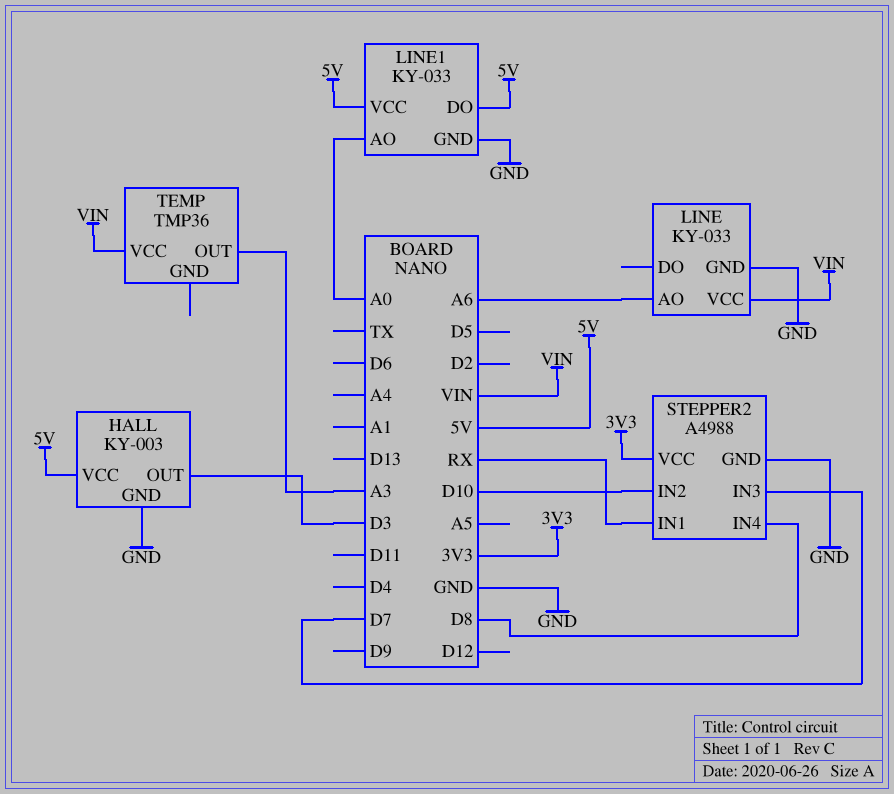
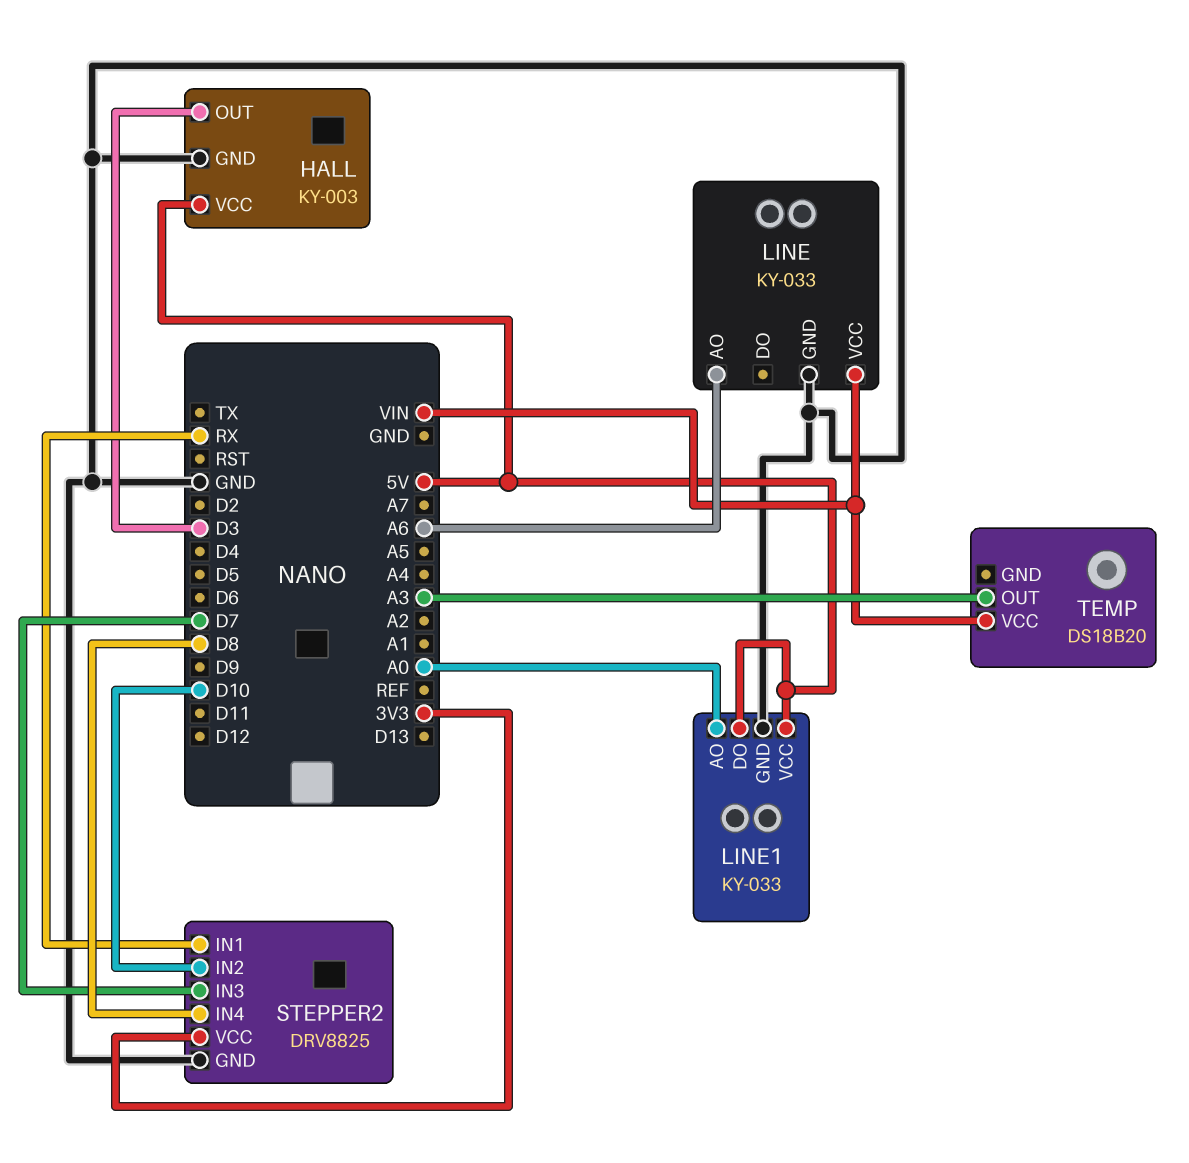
STEPPER2: A4988 -> DRV8825
TEMP: TMP36 -> DS18B20

